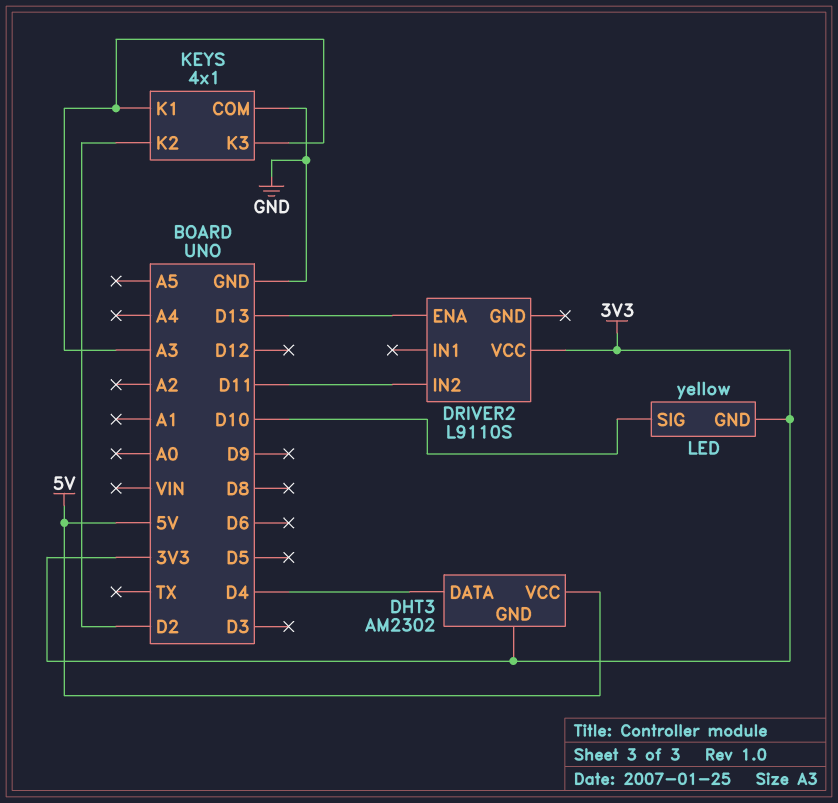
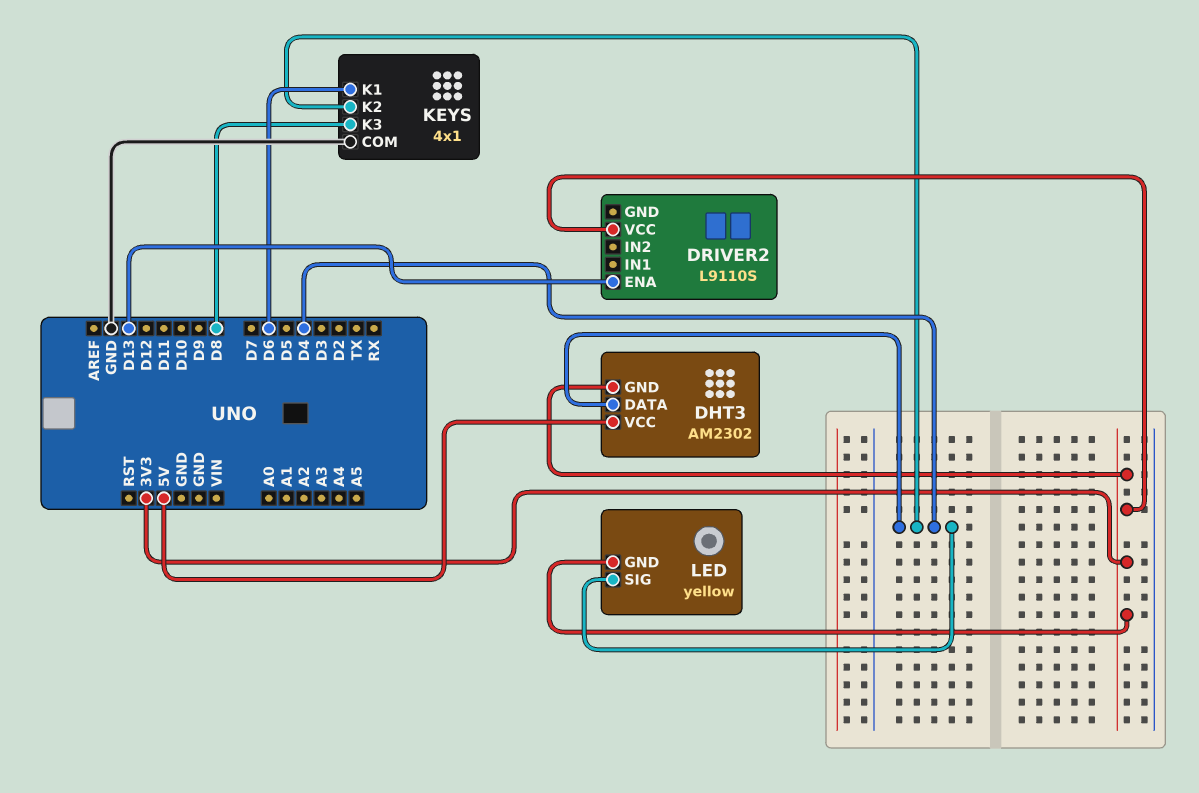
DRIVER2 pin IN2: D11 -> none
KEYS pin K1: A3 -> D6
KEYS pin K2: D2 -> D4
KEYS pin K3: A3 -> D8
LED pin SIG: D10 -> D4

